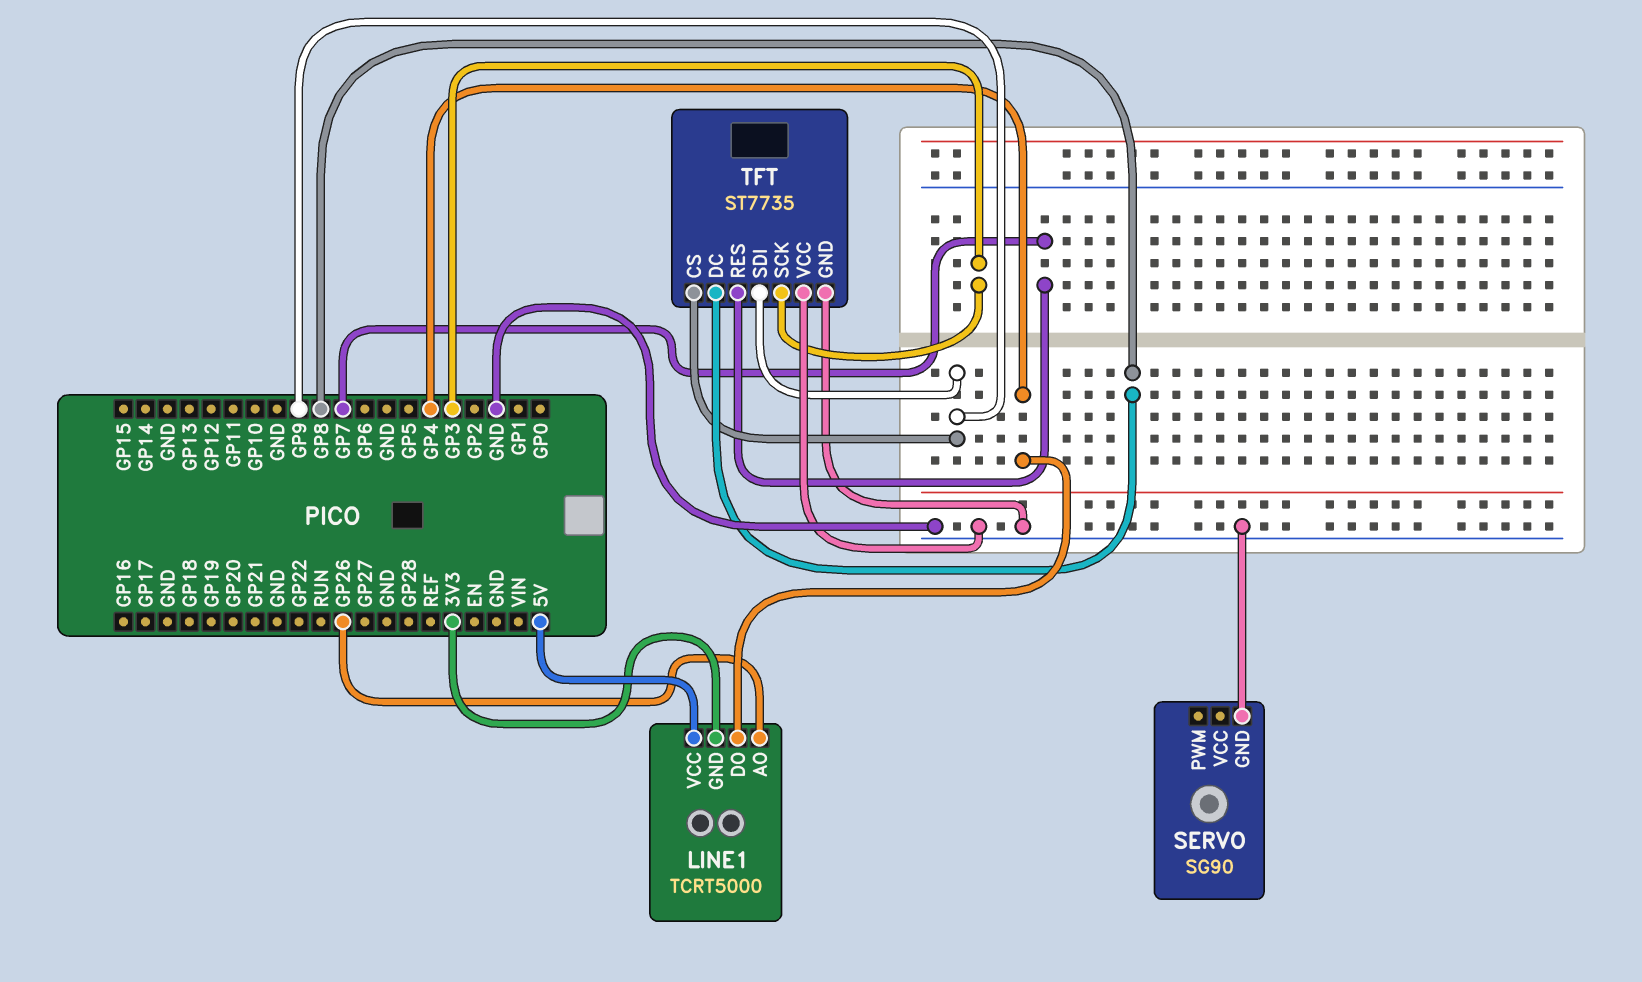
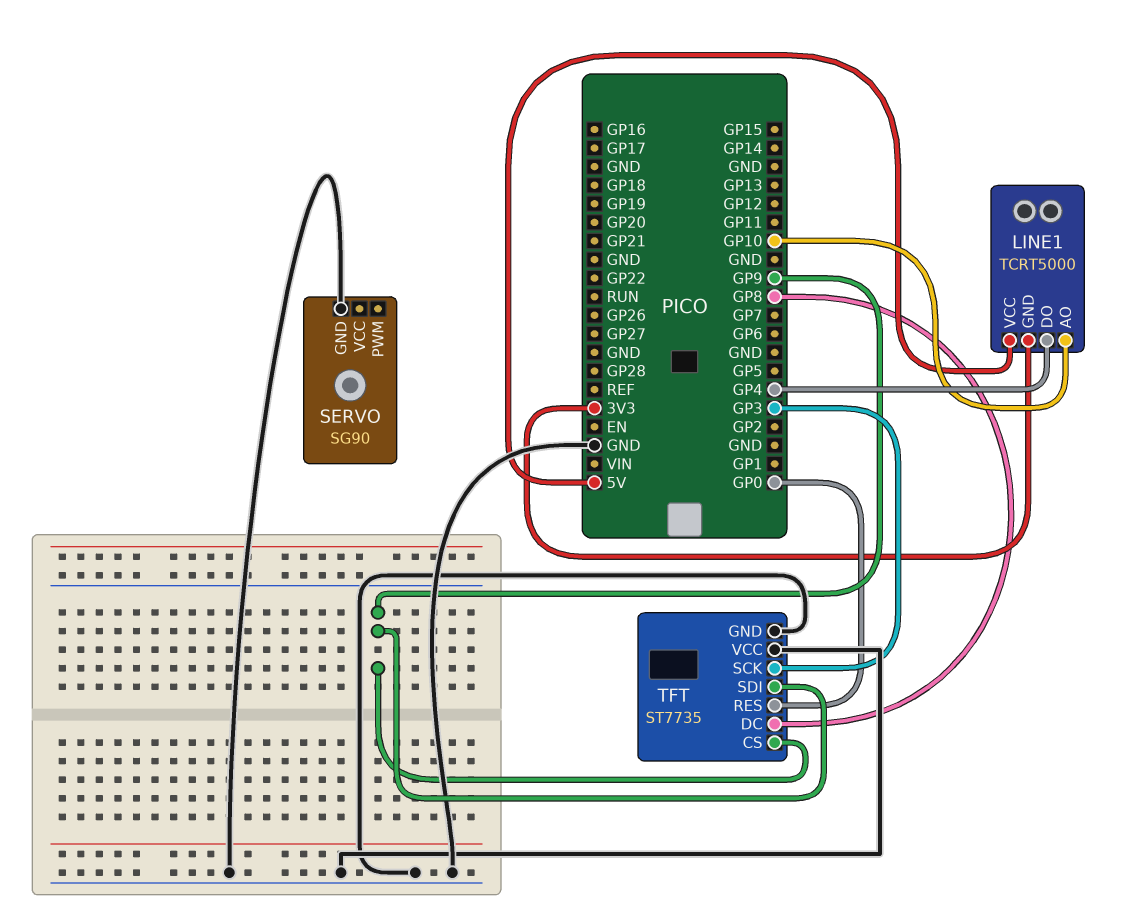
LINE1 pin AO: GP26 -> GP10
TFT pin RES: GP7 -> GP0

